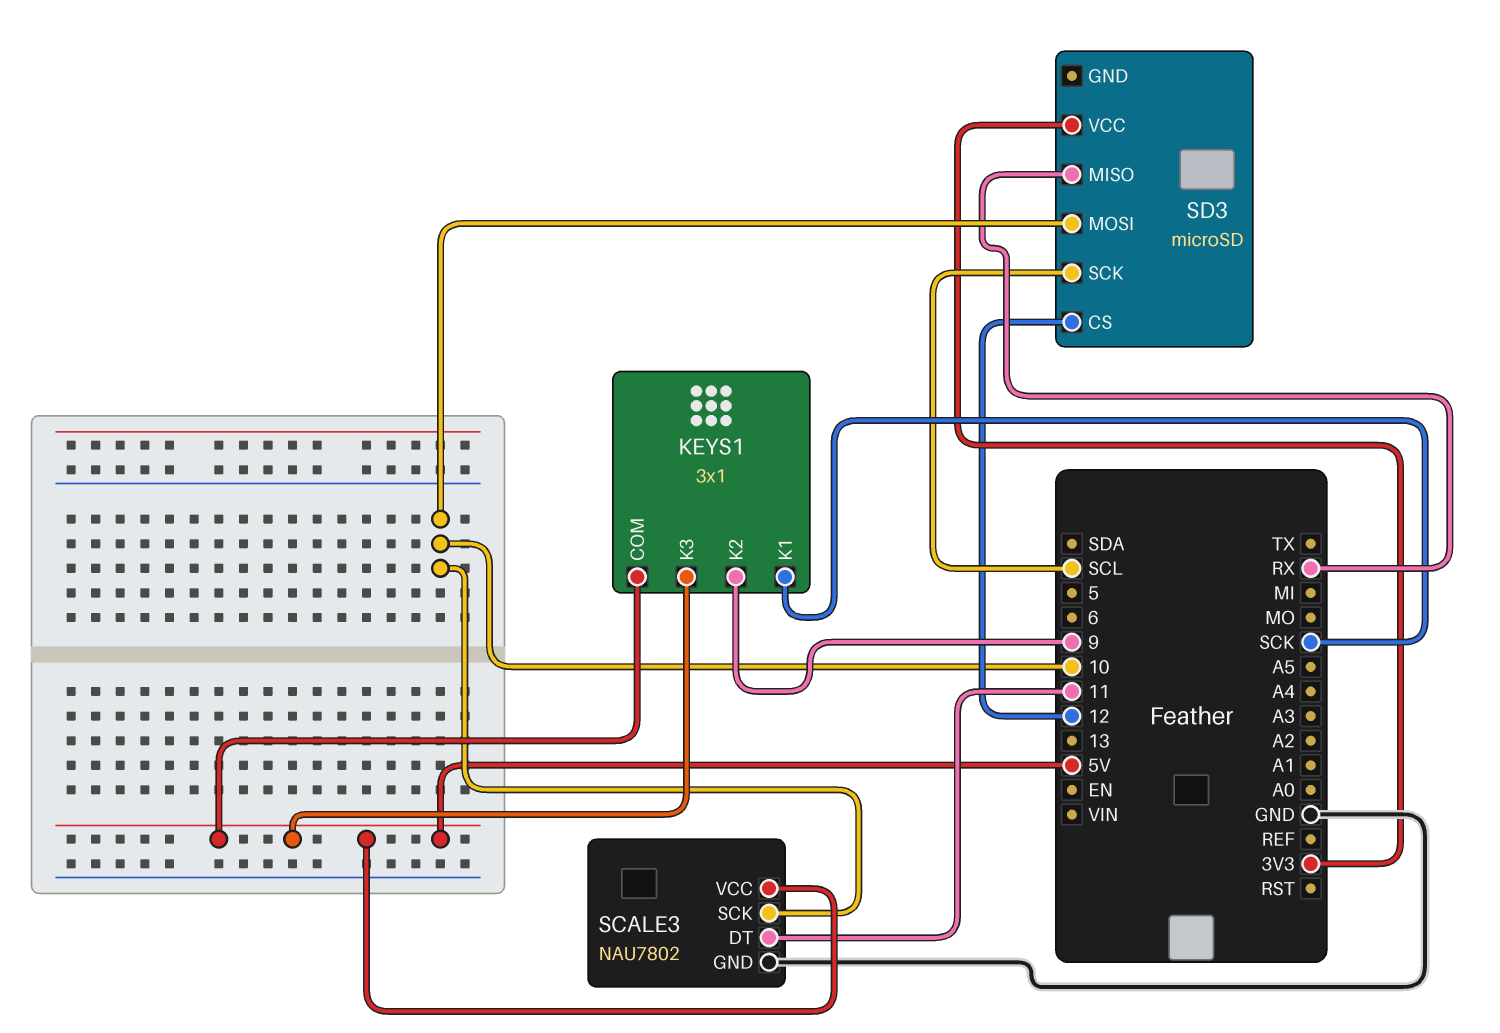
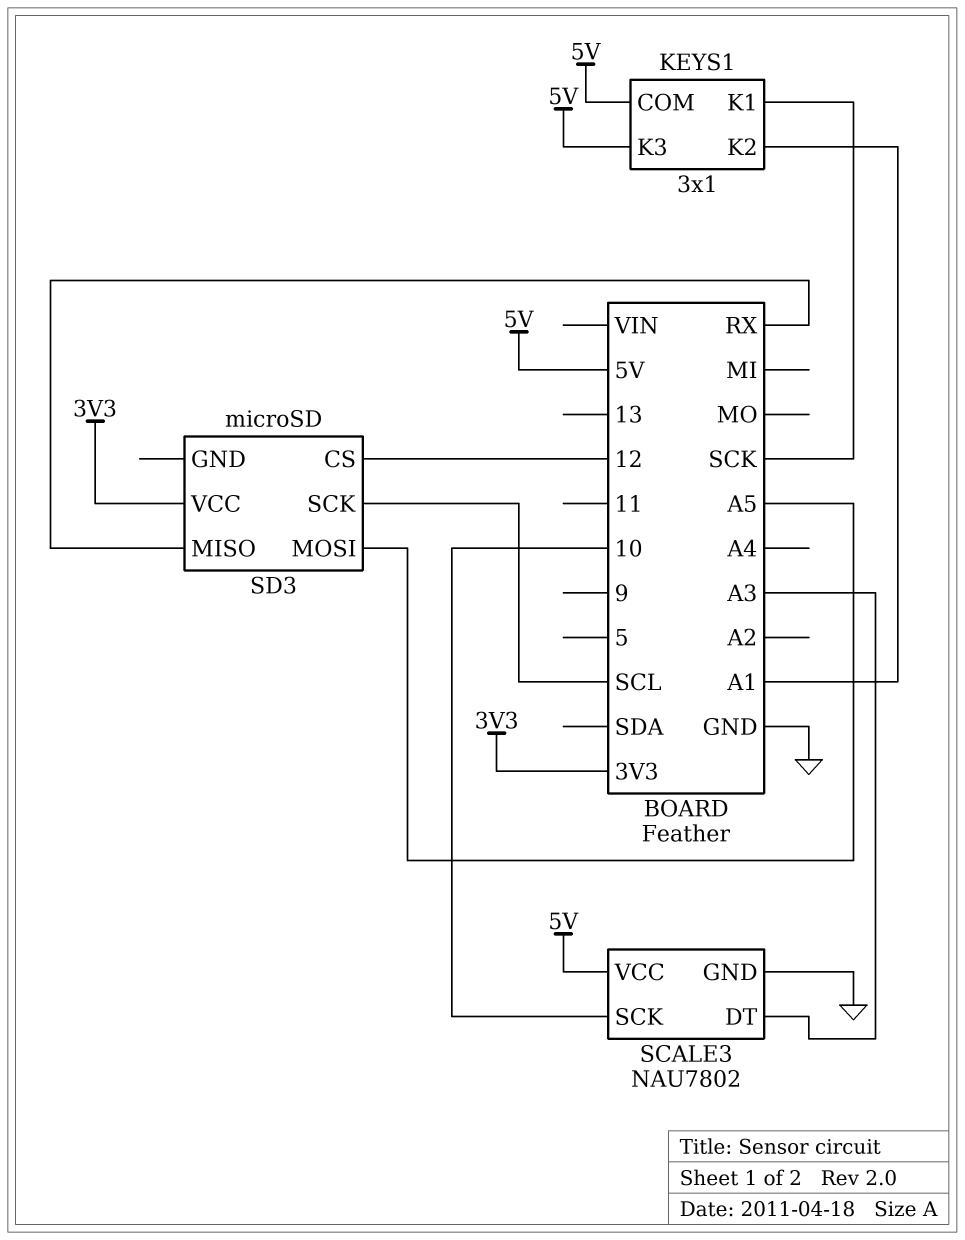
KEYS1 pin K2: 9 -> A1
SCALE3 pin DT: 11 -> A3
SD3 pin MOSI: 10 -> A5

